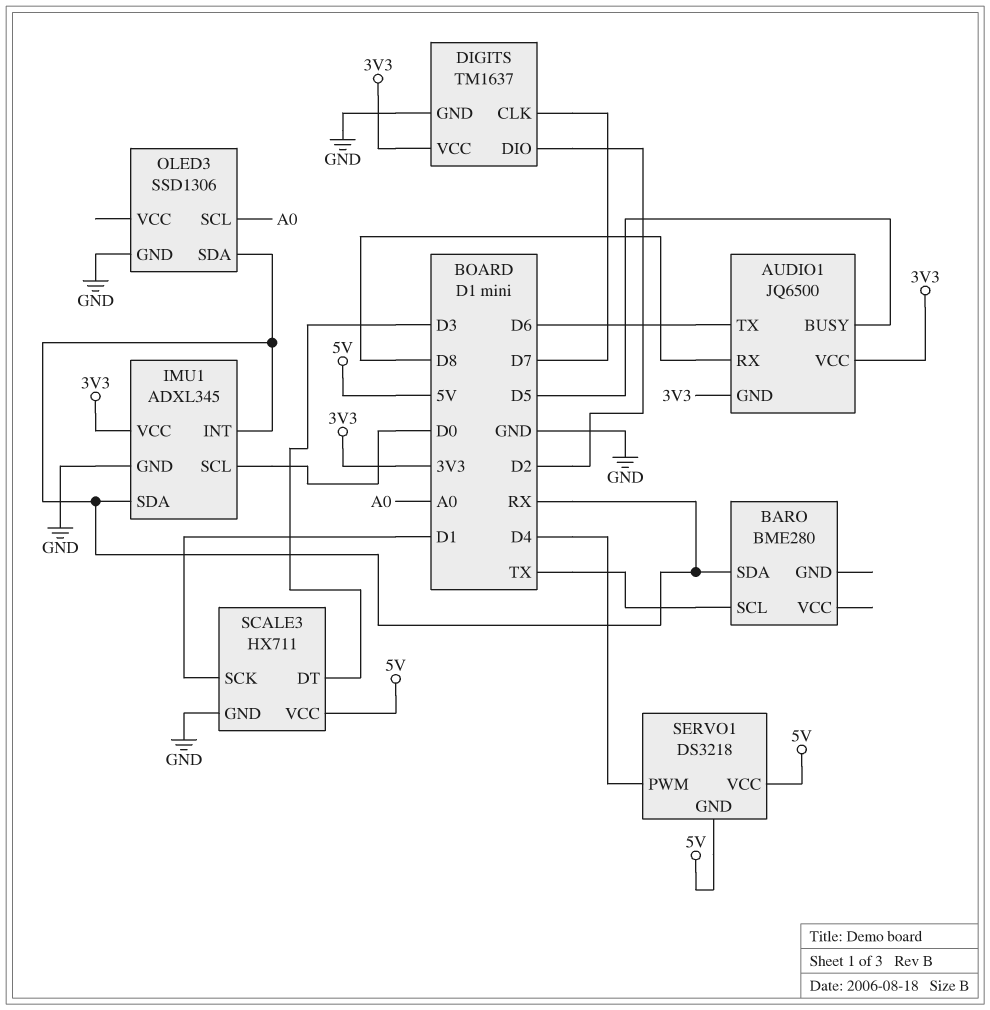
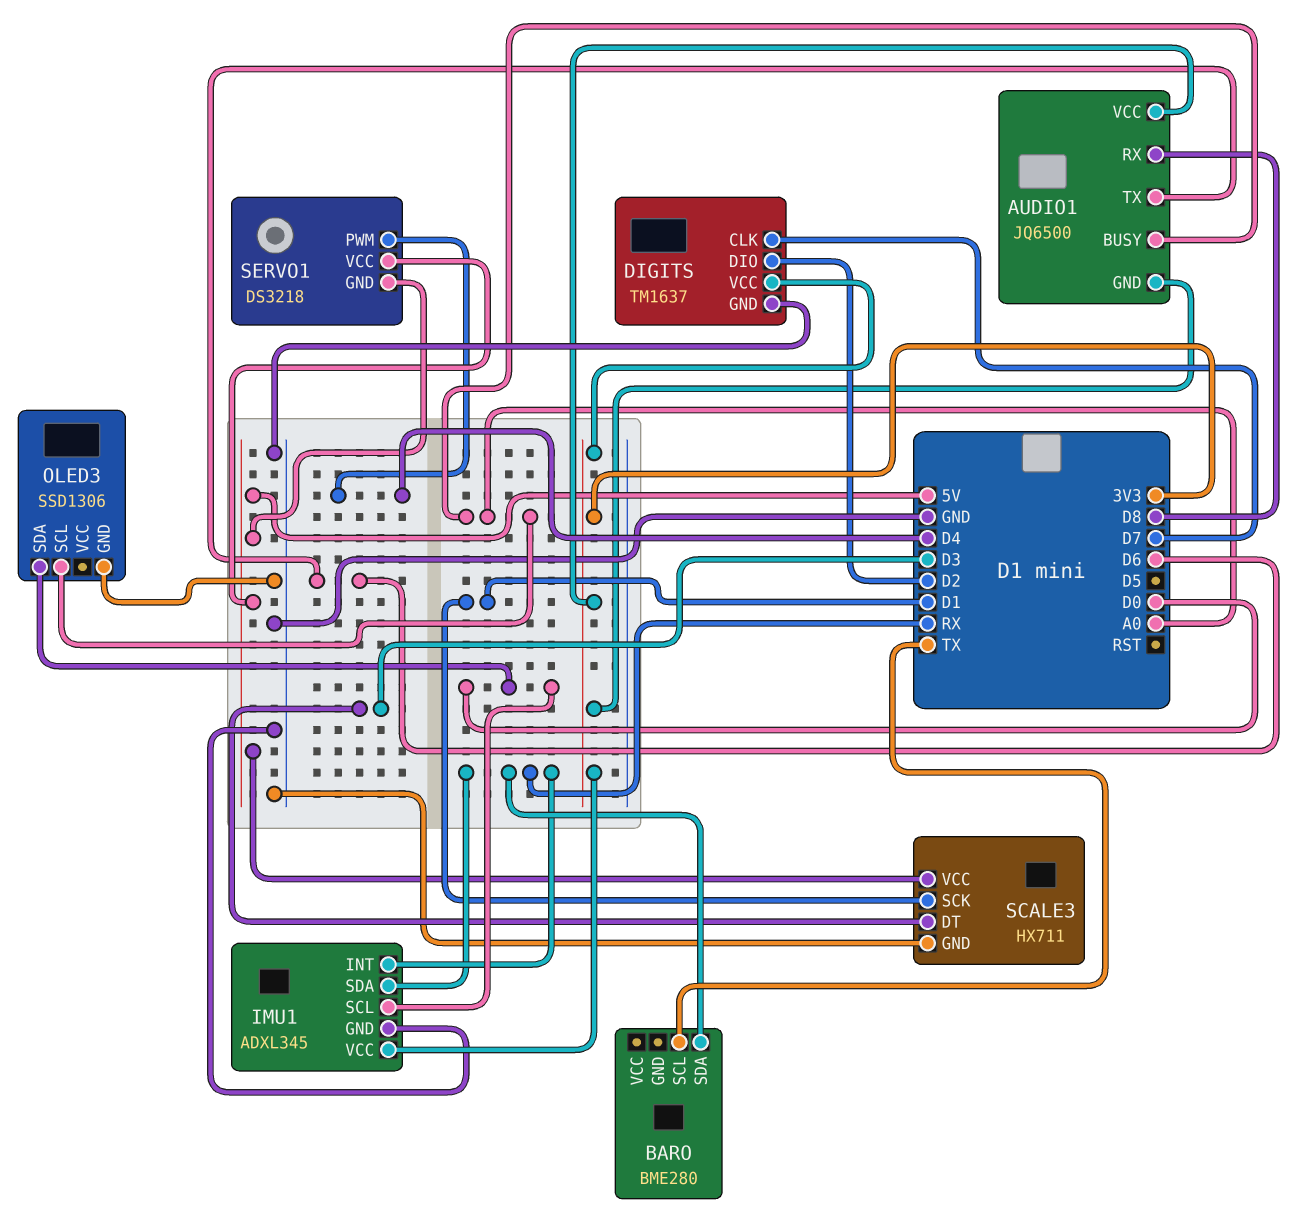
AUDIO1 pin BUSY: D5 -> A0
OLED3 pin SDA: RX -> D0

